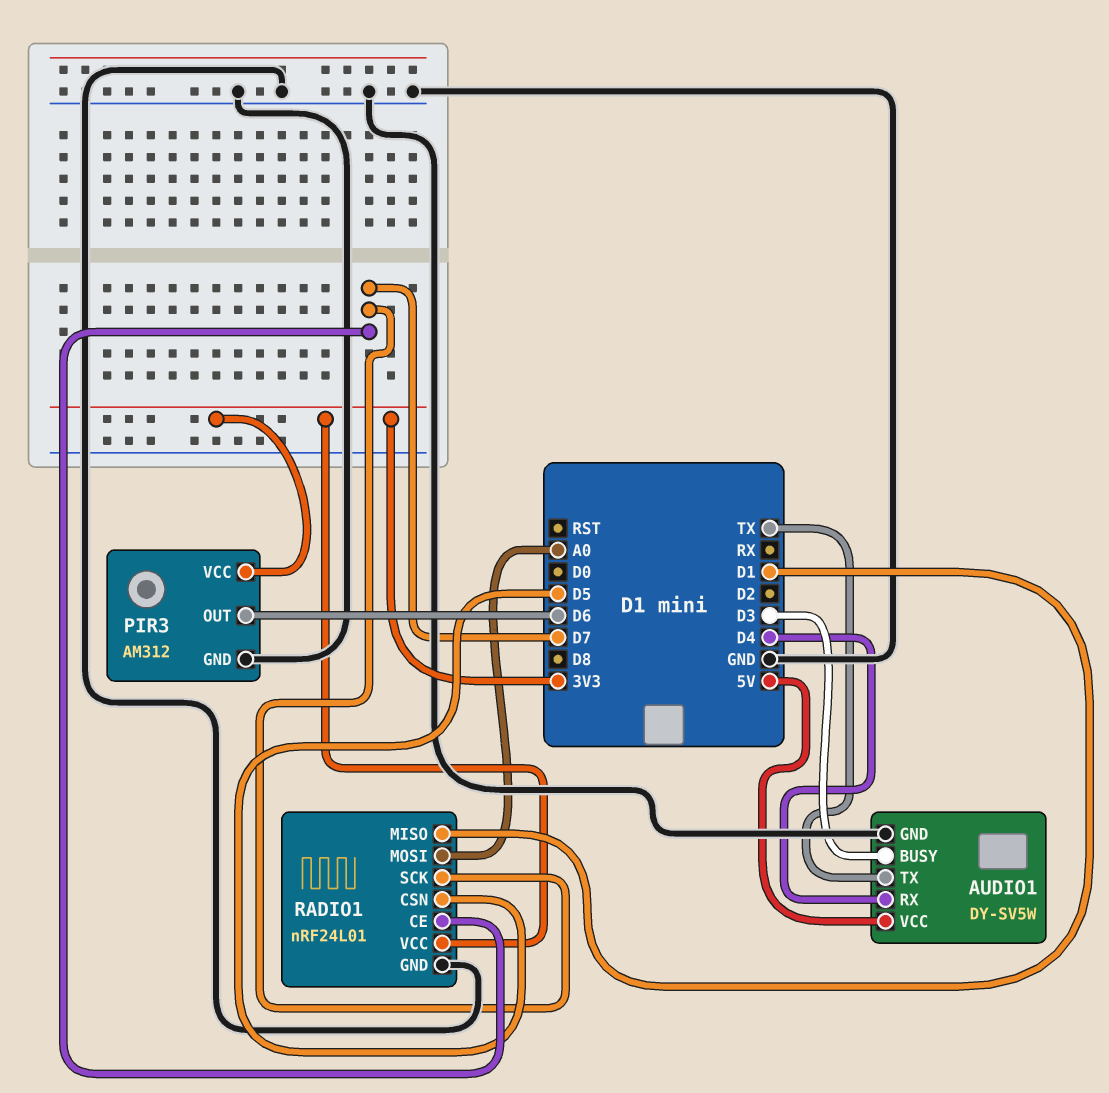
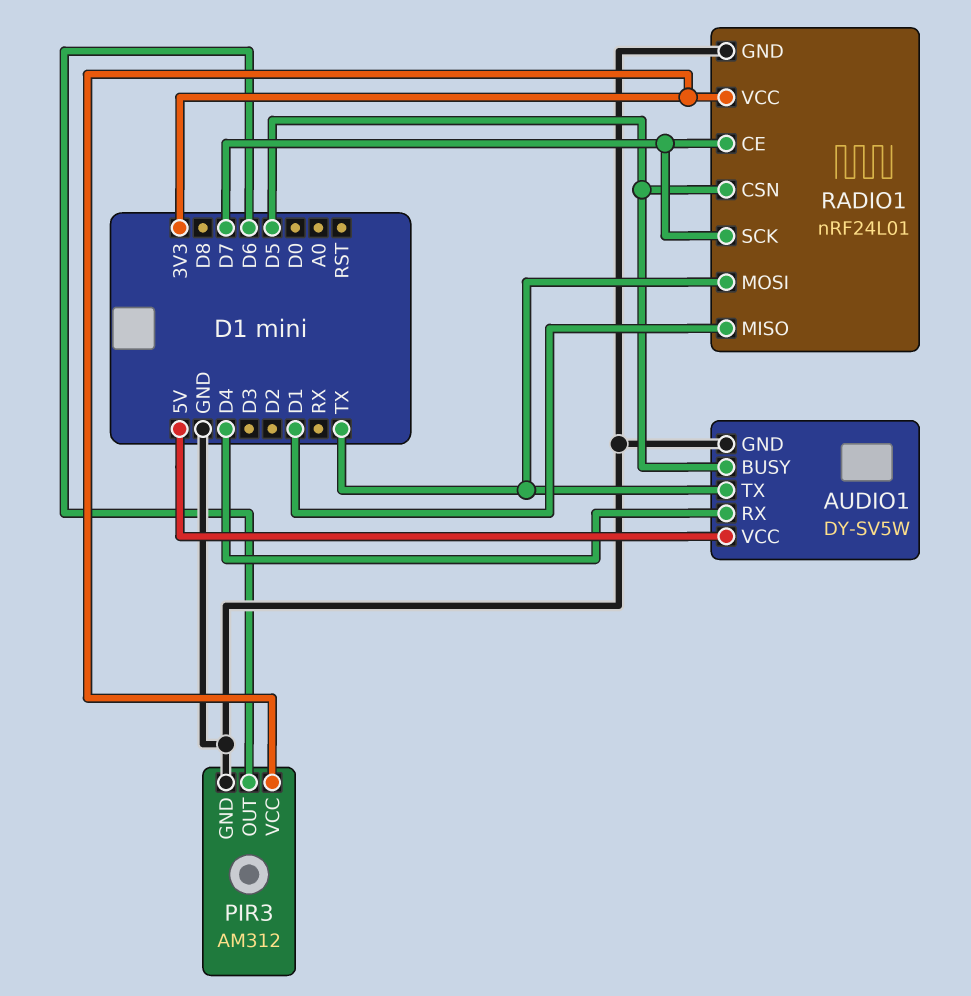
AUDIO1 pin BUSY: D3 -> D5
RADIO1 pin MOSI: A0 -> TX

